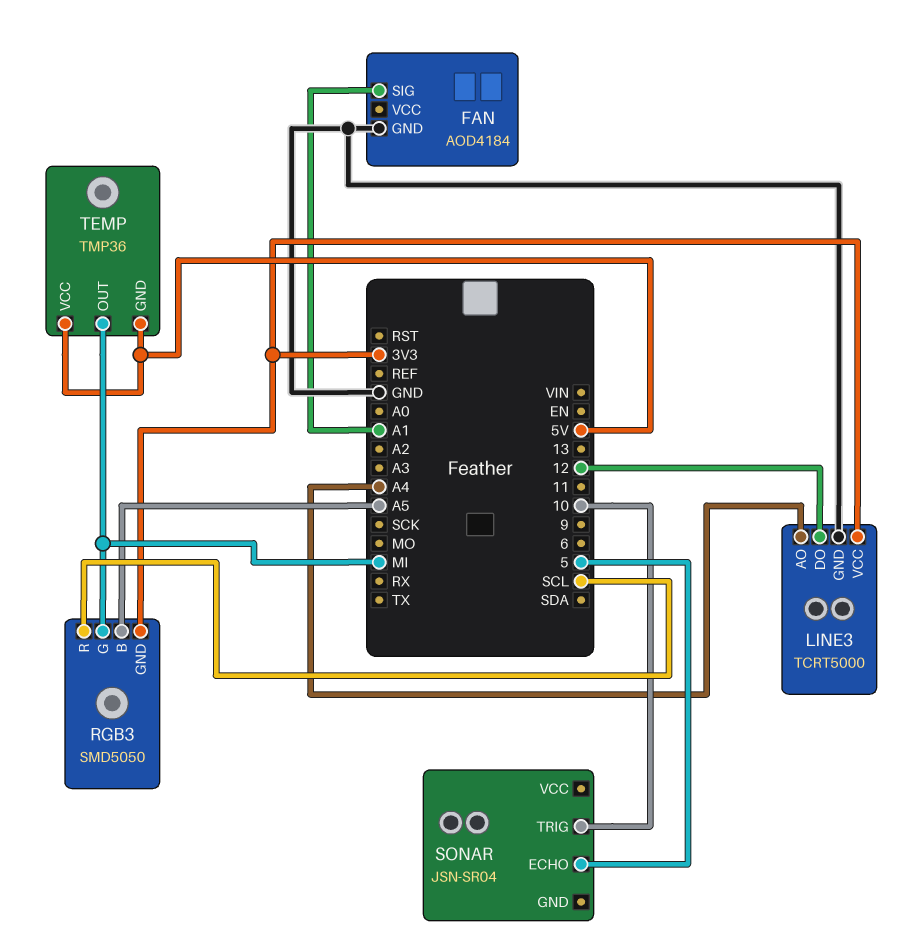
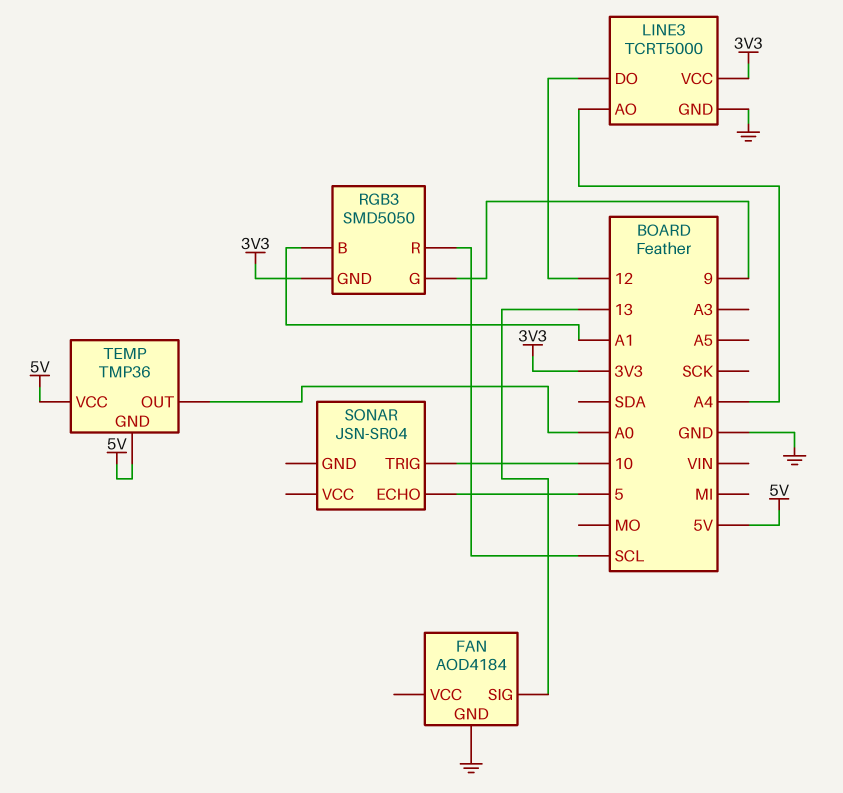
FAN pin SIG: A1 -> 13
RGB3 pin B: A5 -> A1
RGB3 pin G: MI -> 9
TEMP pin OUT: MI -> A0

